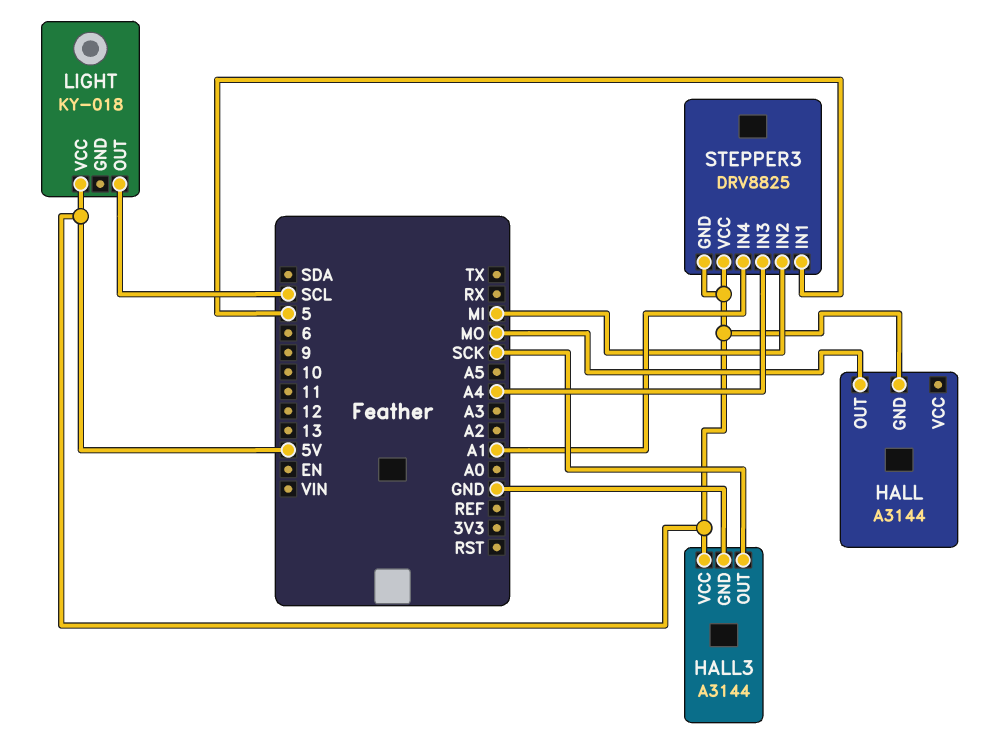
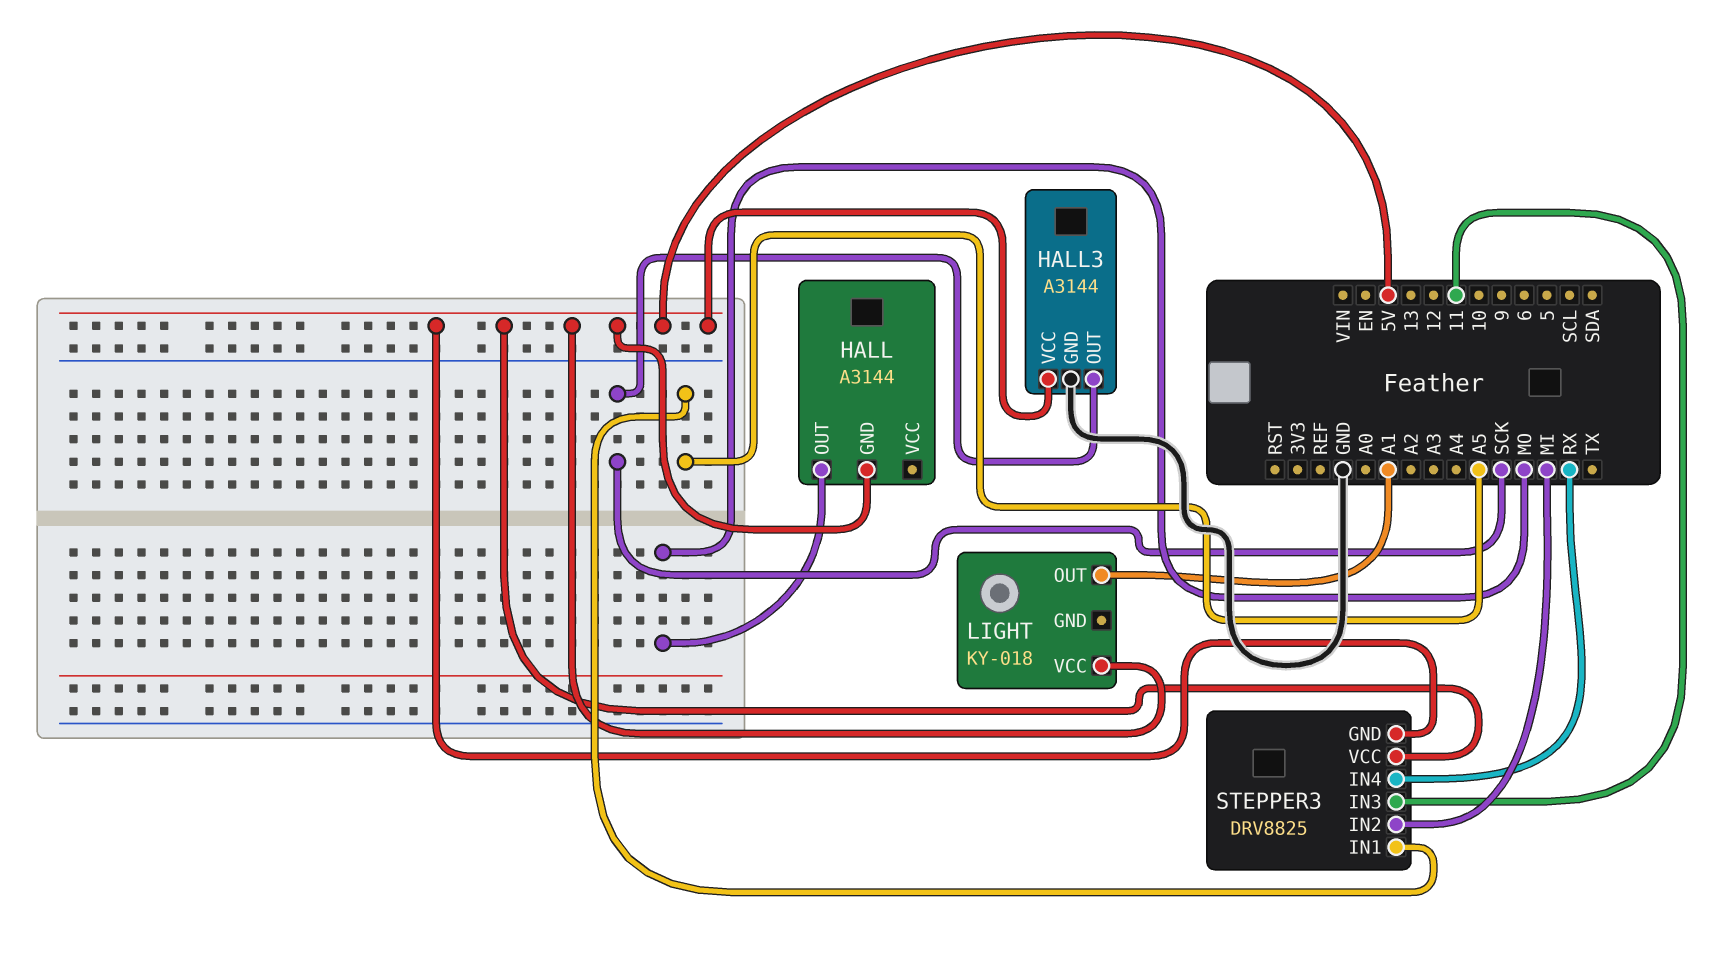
LIGHT pin OUT: SCL -> A1
STEPPER3 pin IN1: 5 -> A5
STEPPER3 pin IN3: A4 -> 11
STEPPER3 pin IN4: A1 -> RX

